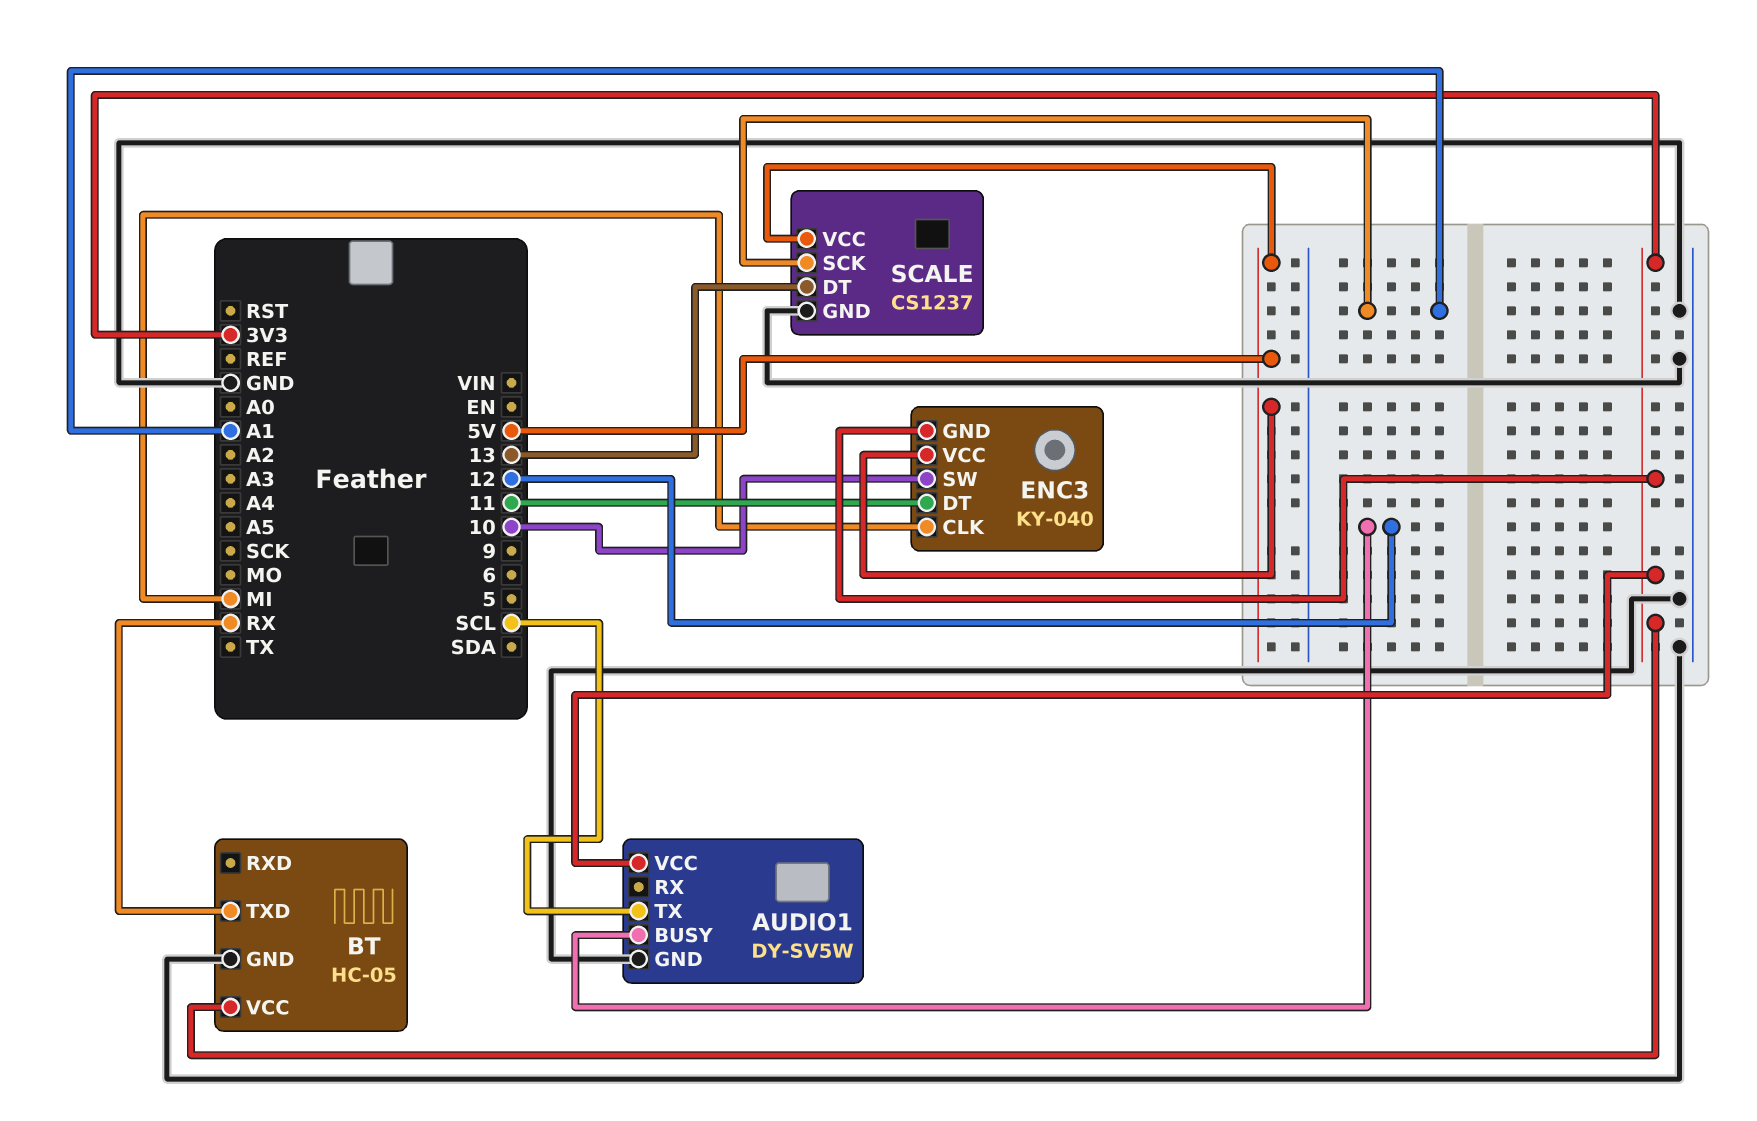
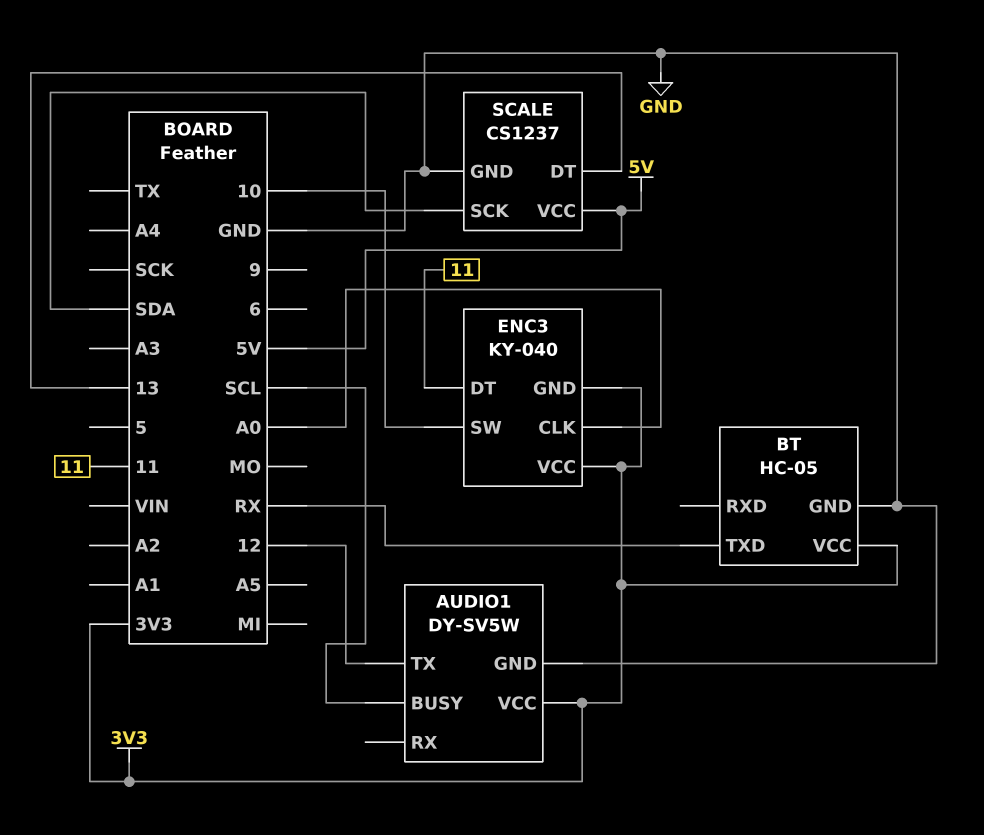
AUDIO1 pin BUSY: 12 -> SCL
AUDIO1 pin TX: SCL -> 12
ENC3 pin CLK: MI -> A0
ENC3 pin VCC: 5V -> 3V3
SCALE pin SCK: A1 -> SDA

